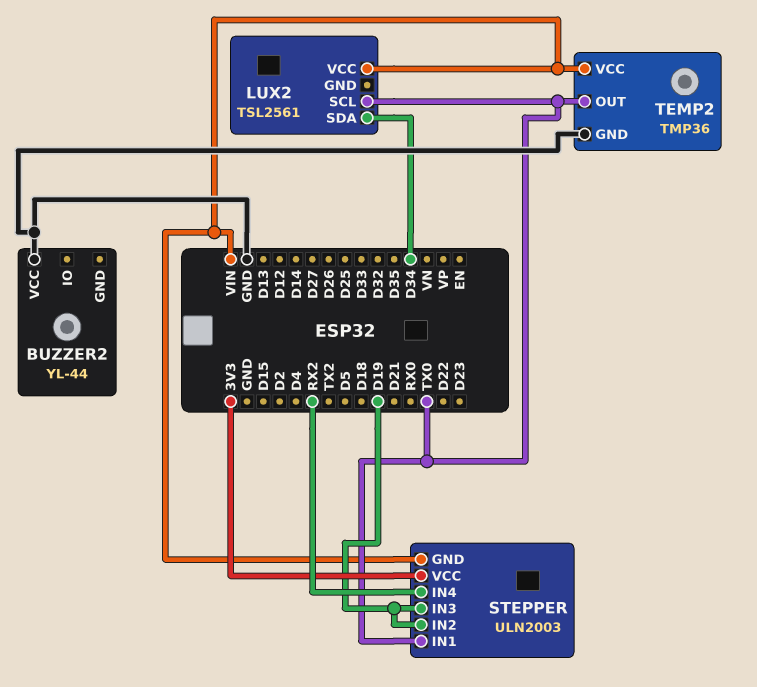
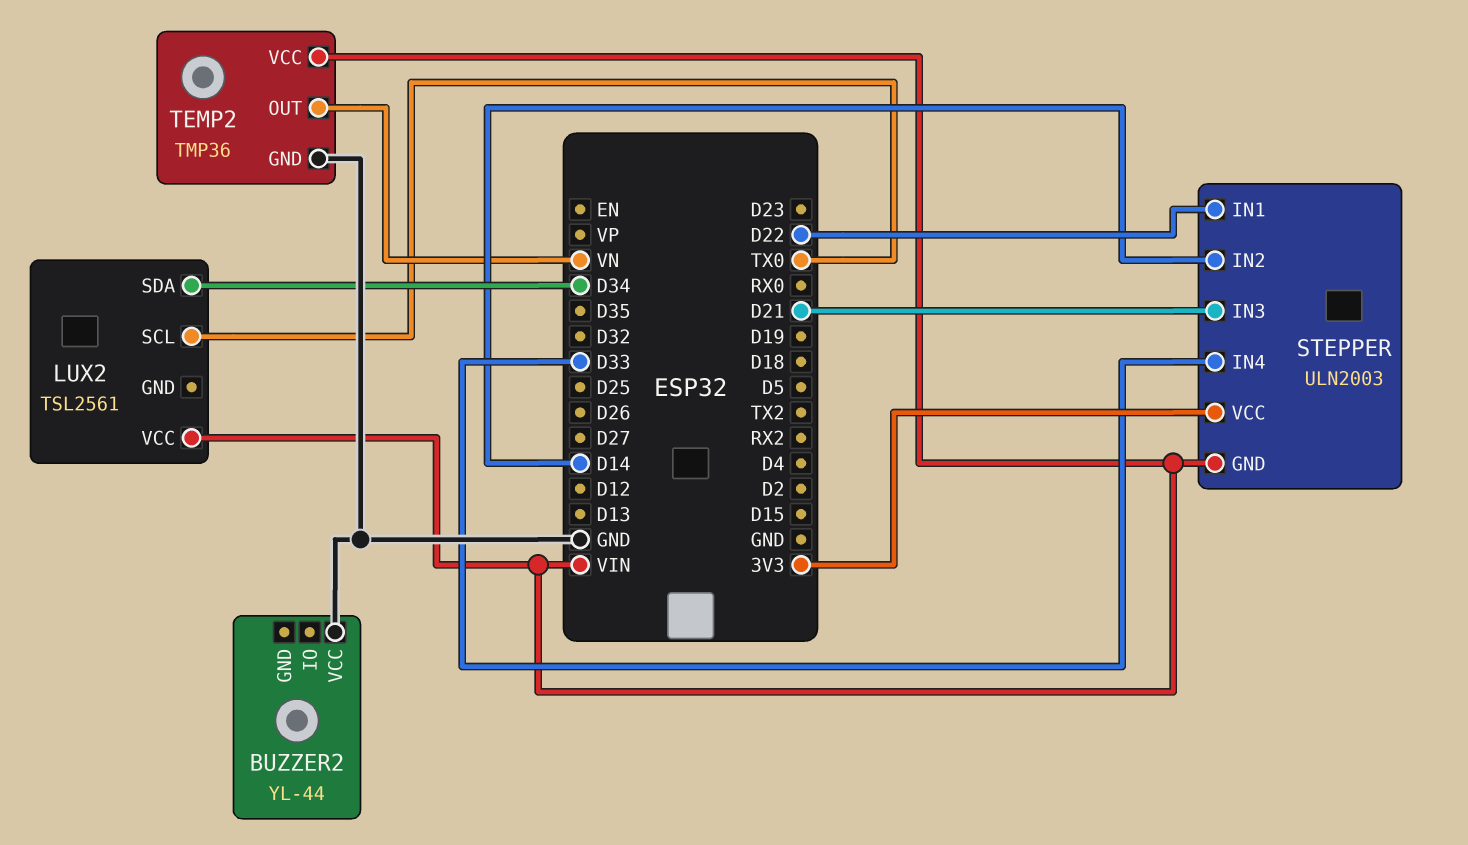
STEPPER pin IN1: TX0 -> D22
STEPPER pin IN2: D19 -> D14
STEPPER pin IN3: D19 -> D21
STEPPER pin IN4: RX2 -> D33
TEMP2 pin OUT: TX0 -> VN

